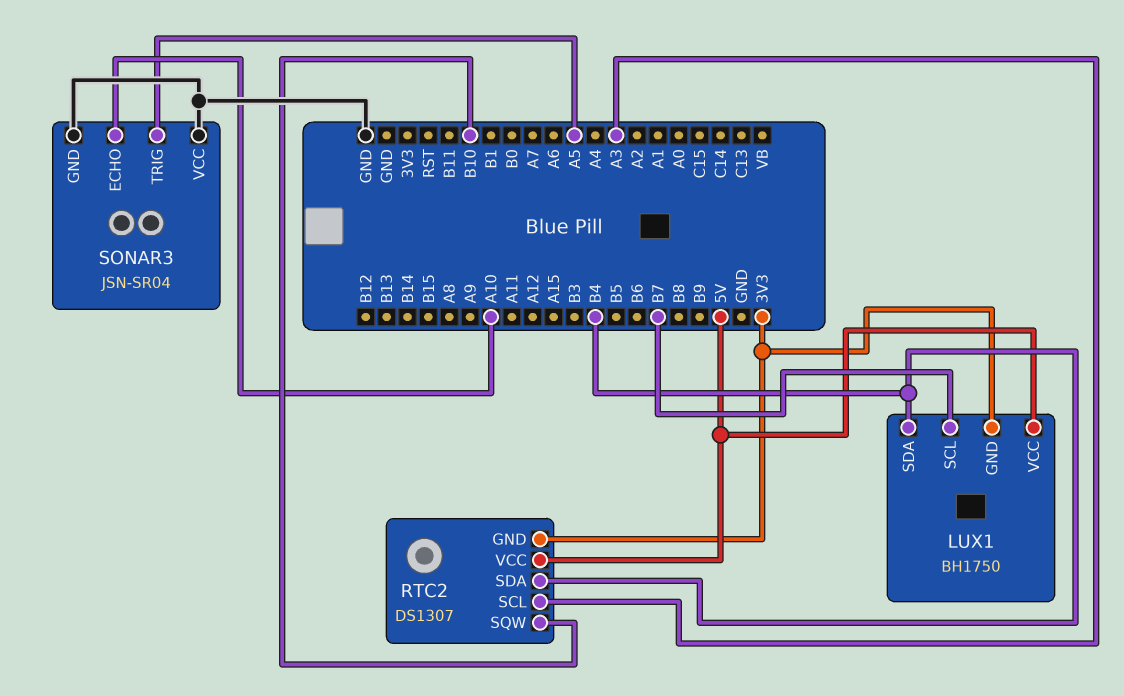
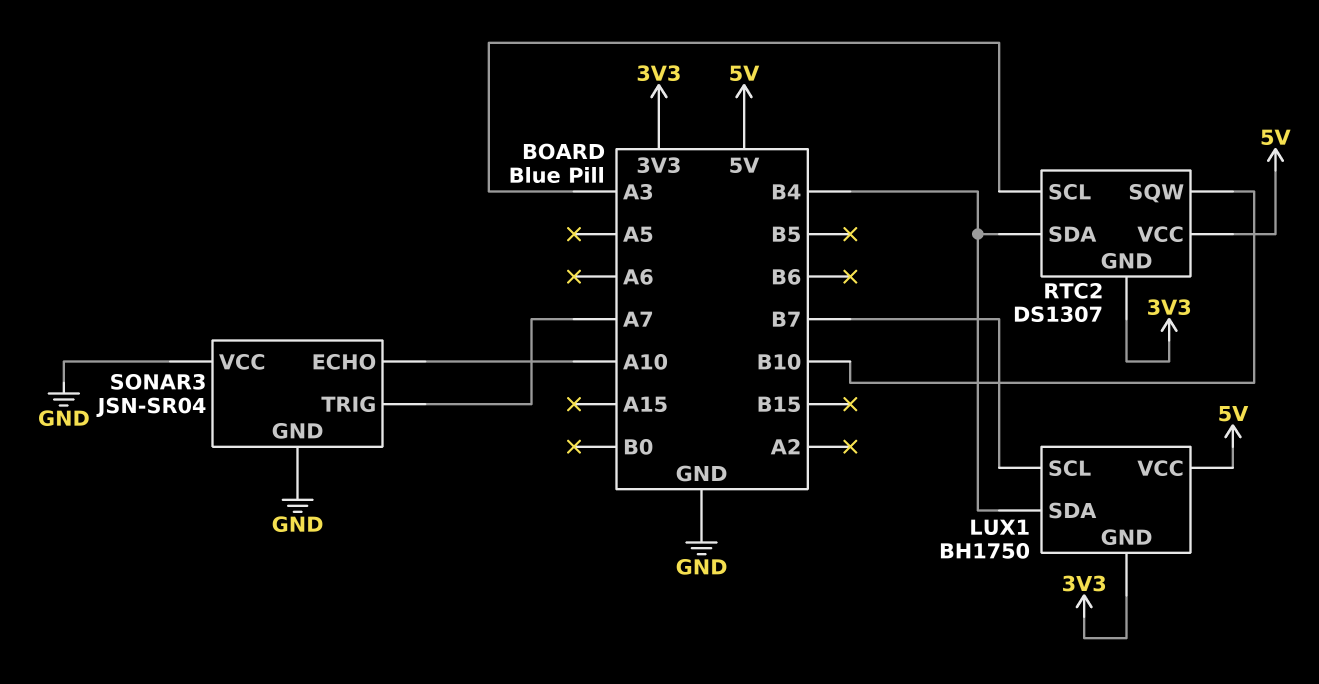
SONAR3 pin TRIG: A5 -> A7

